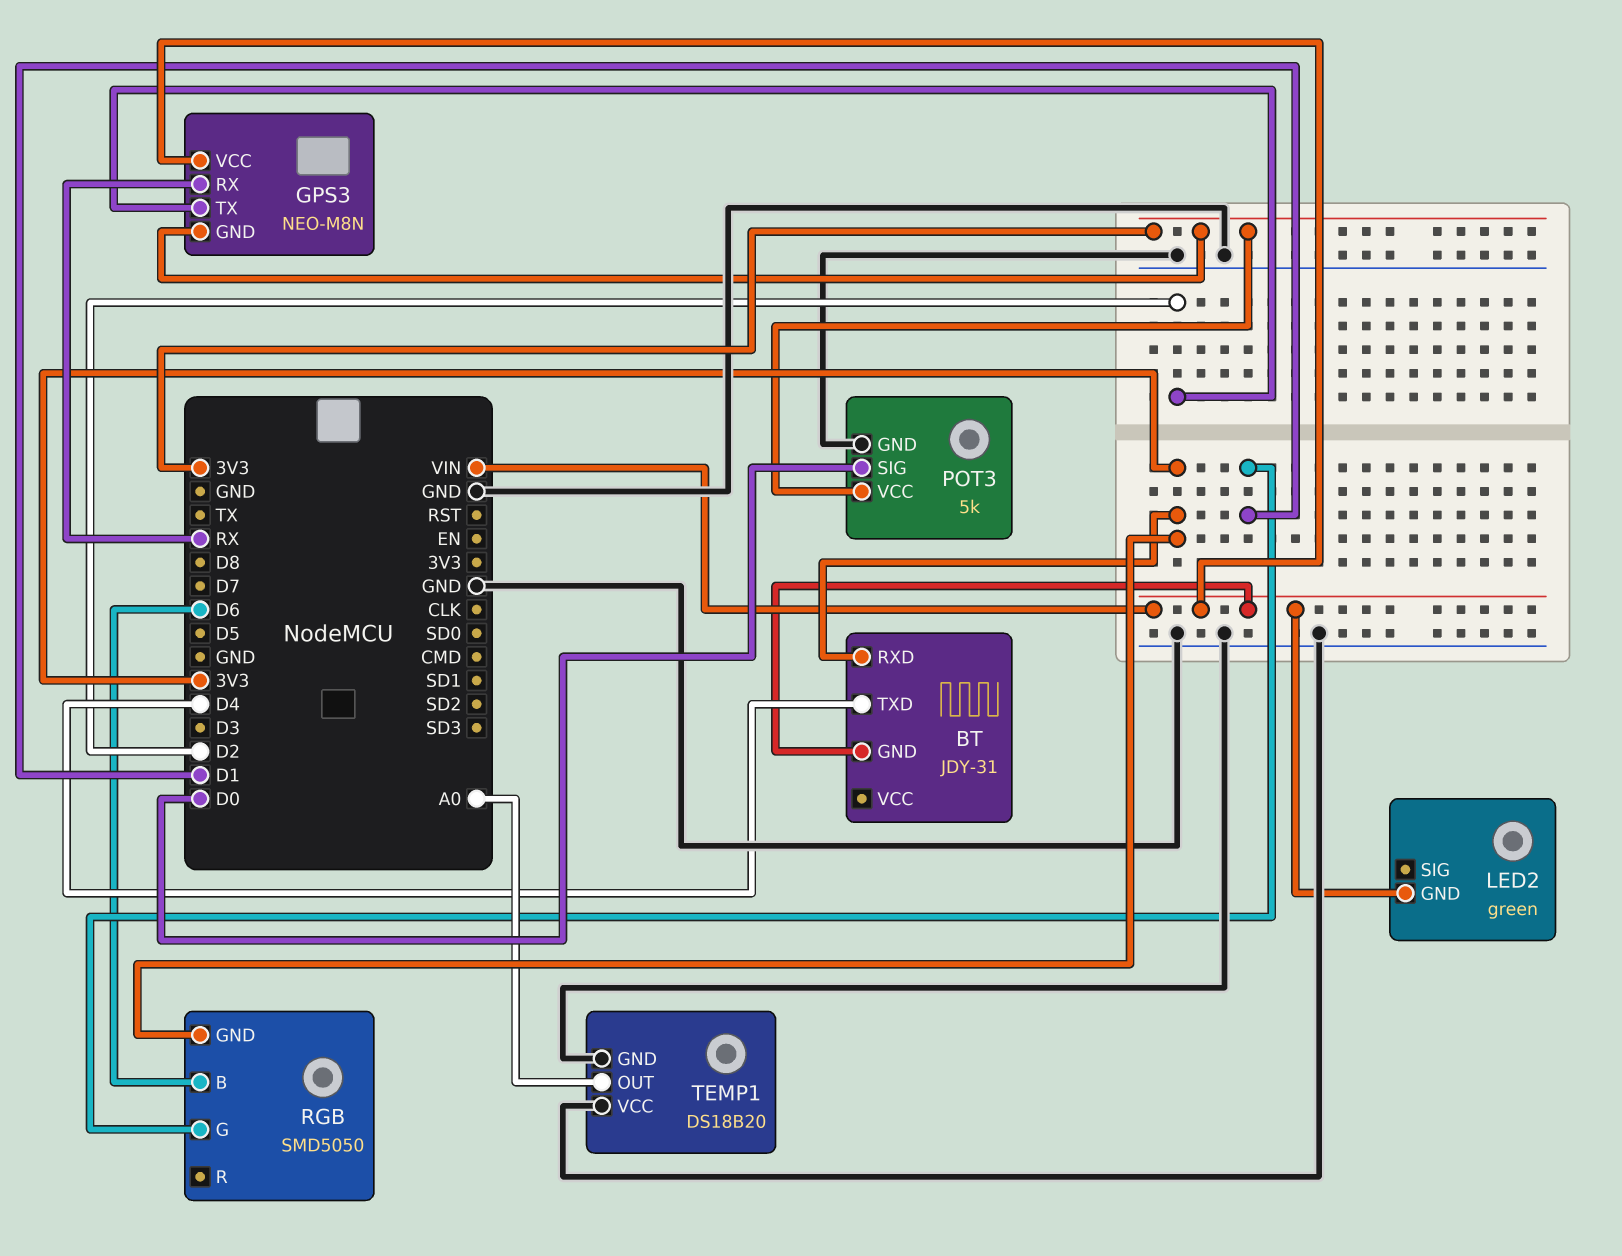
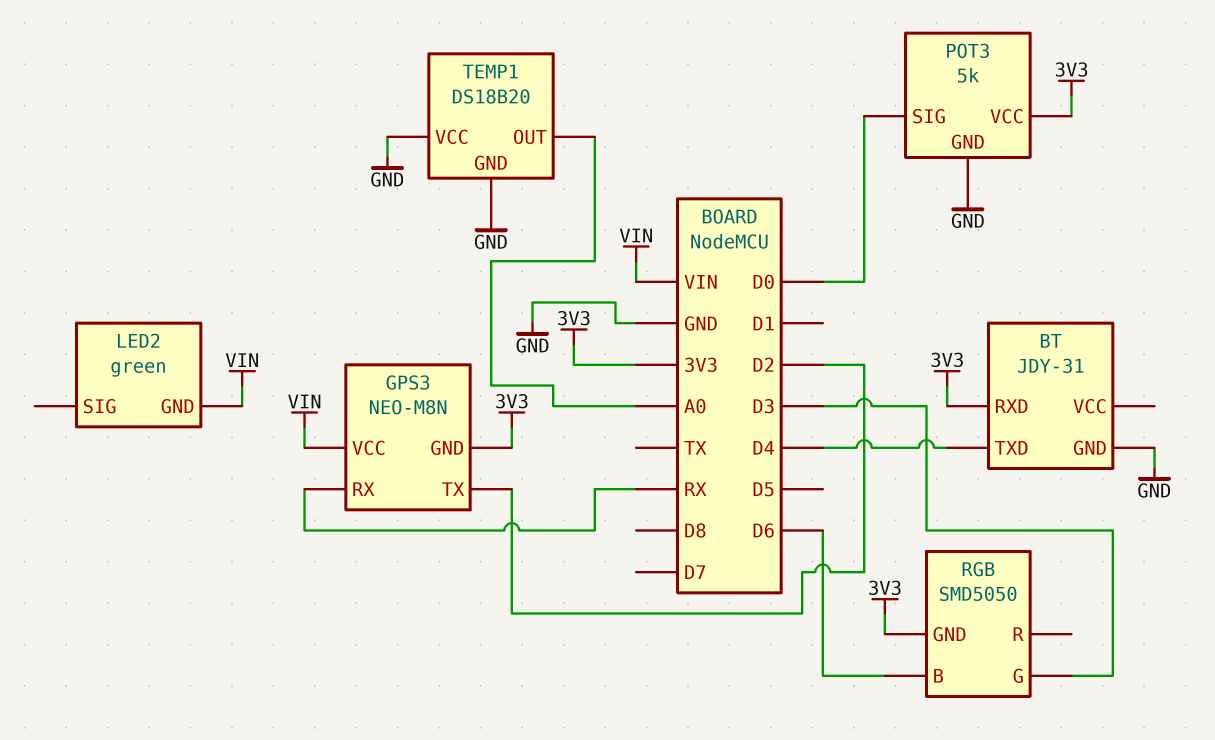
BT pin GND: VIN -> GND
RGB pin G: D1 -> D3

